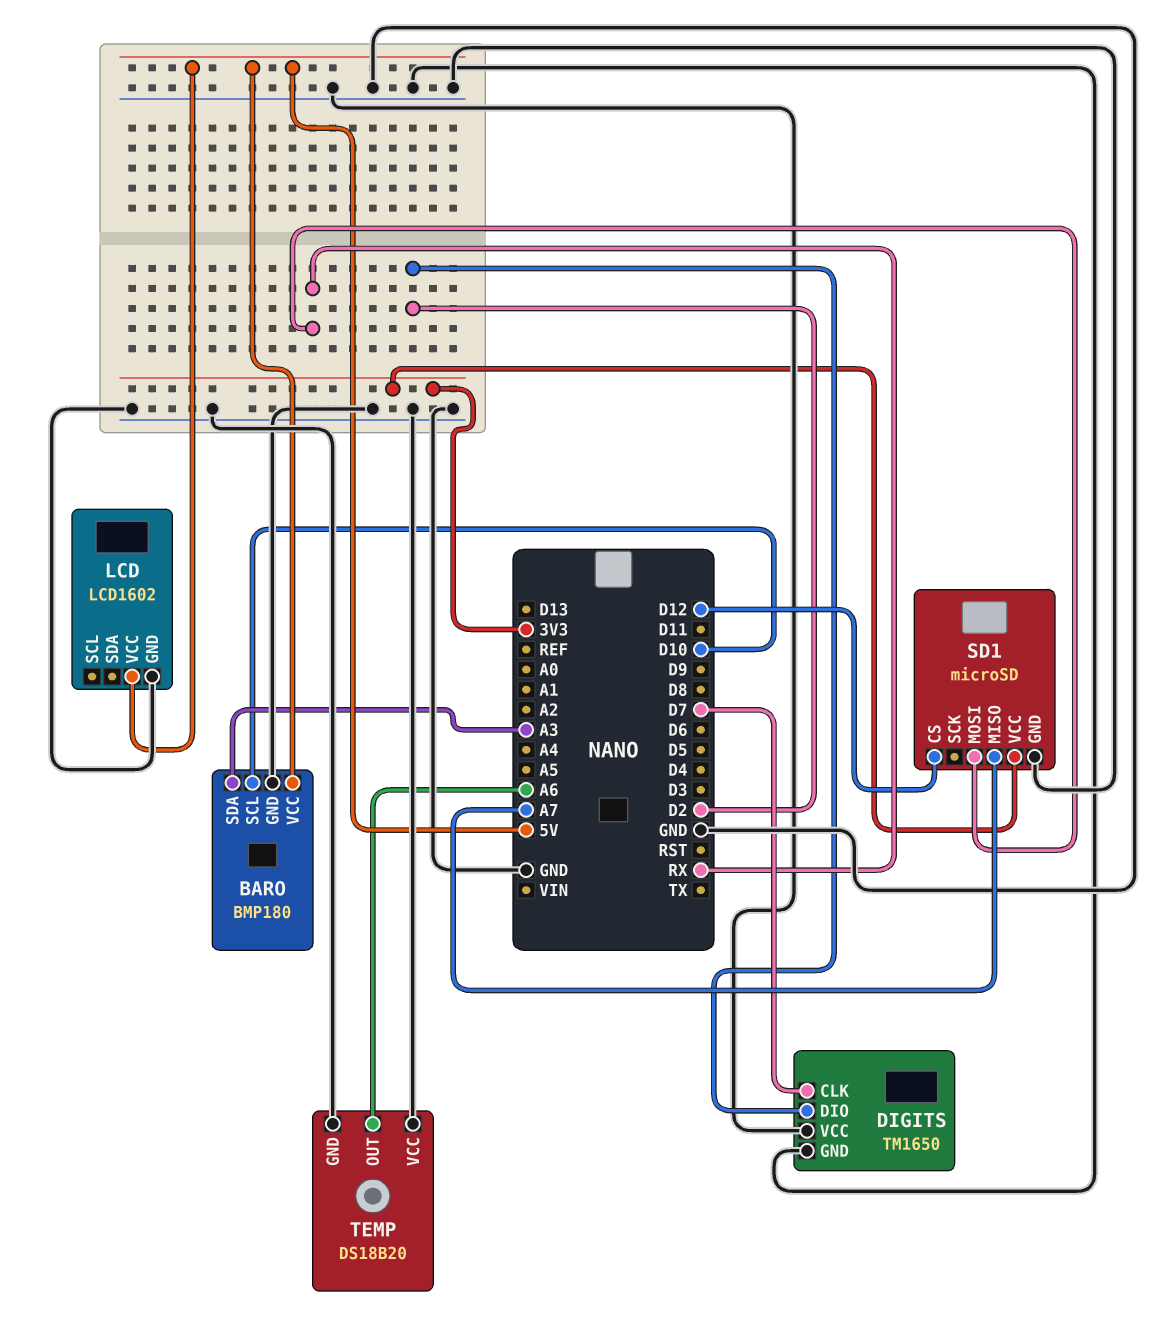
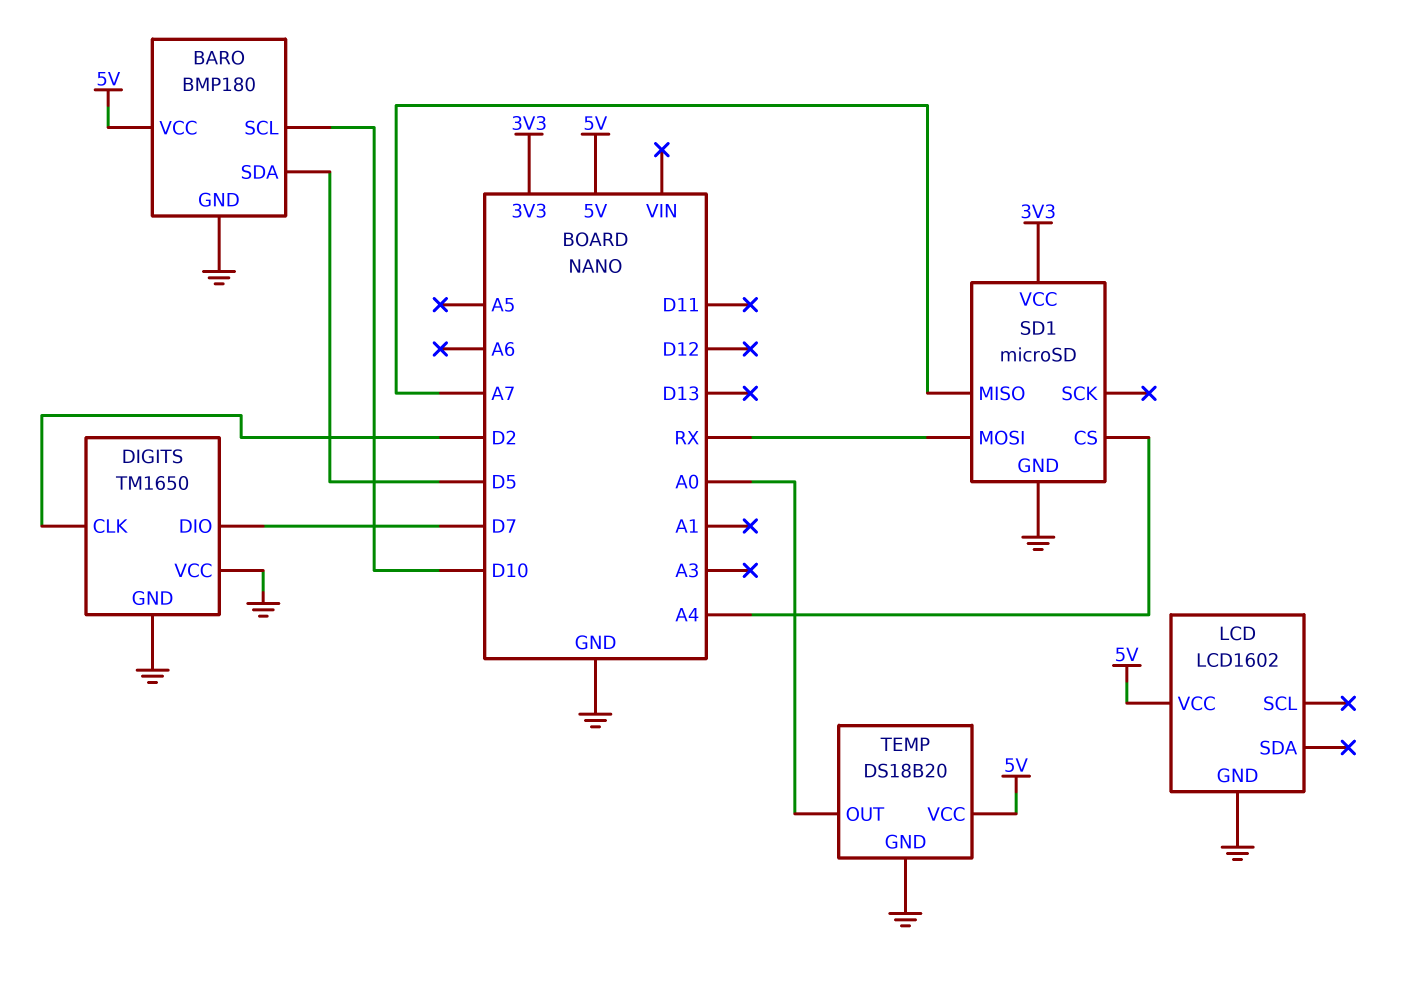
BARO pin SDA: A3 -> D5
DIGITS pin CLK: D7 -> D2
DIGITS pin DIO: D2 -> D7
SD1 pin CS: D12 -> A4
TEMP pin OUT: A6 -> A0
TEMP pin VCC: GND -> 5V

